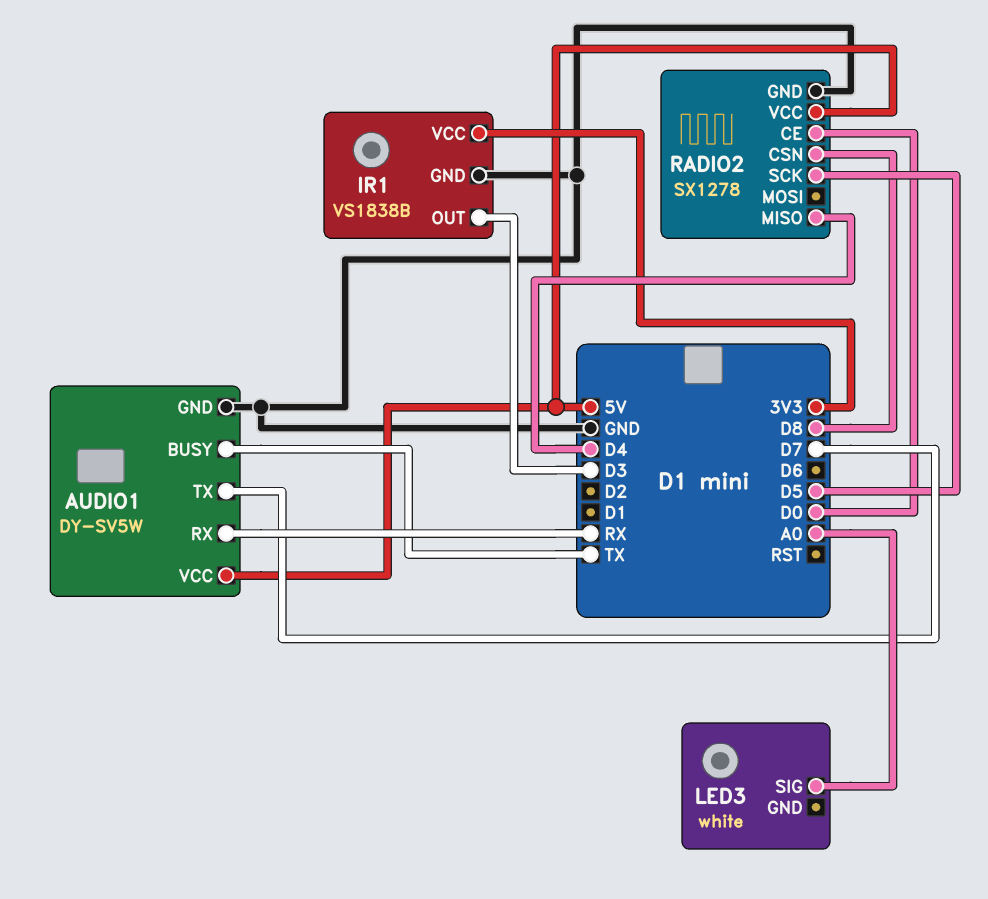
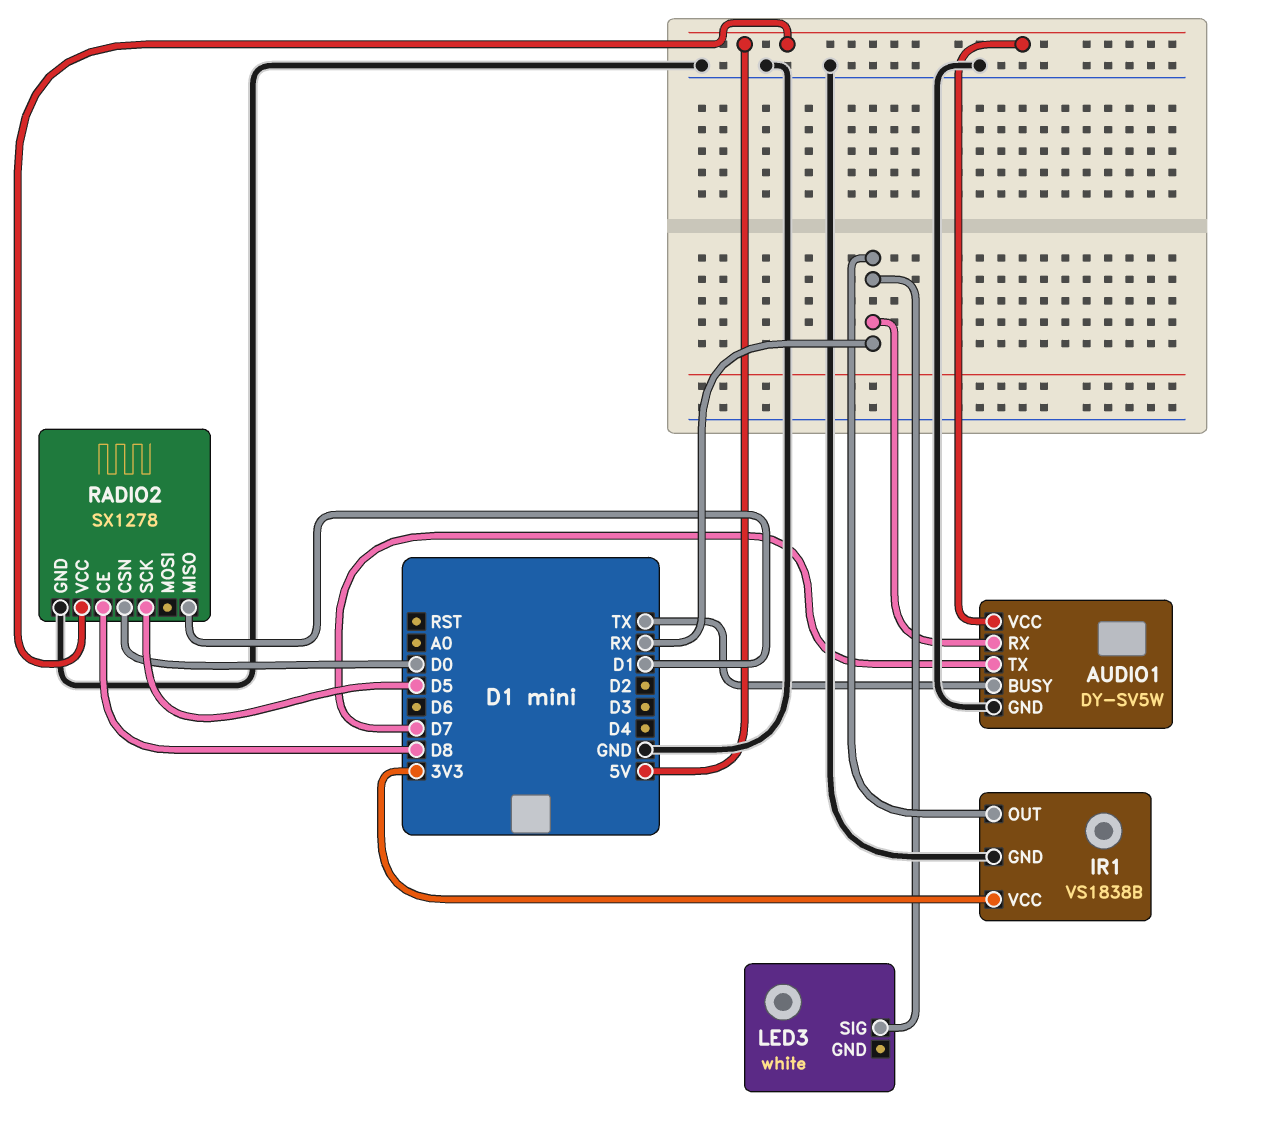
IR1 pin OUT: D3 -> RX
LED3 pin SIG: A0 -> RX
RADIO2 pin CE: D0 -> D8
RADIO2 pin CSN: D8 -> D0
RADIO2 pin MISO: D4 -> D1

